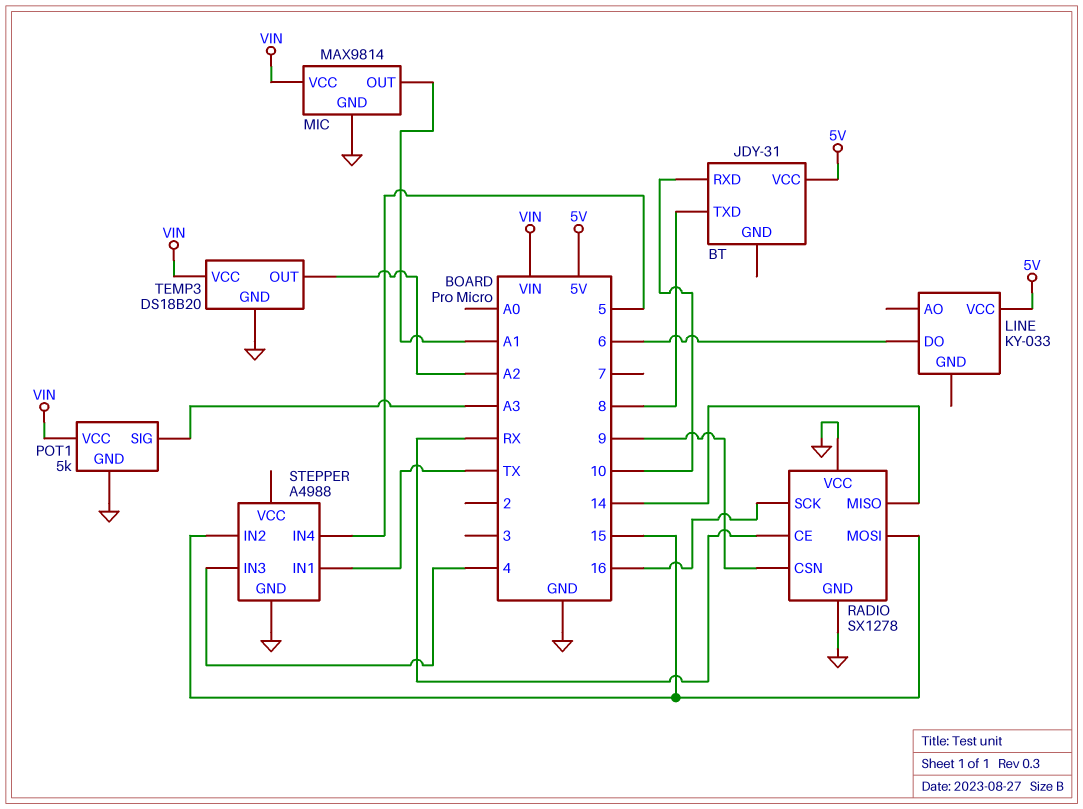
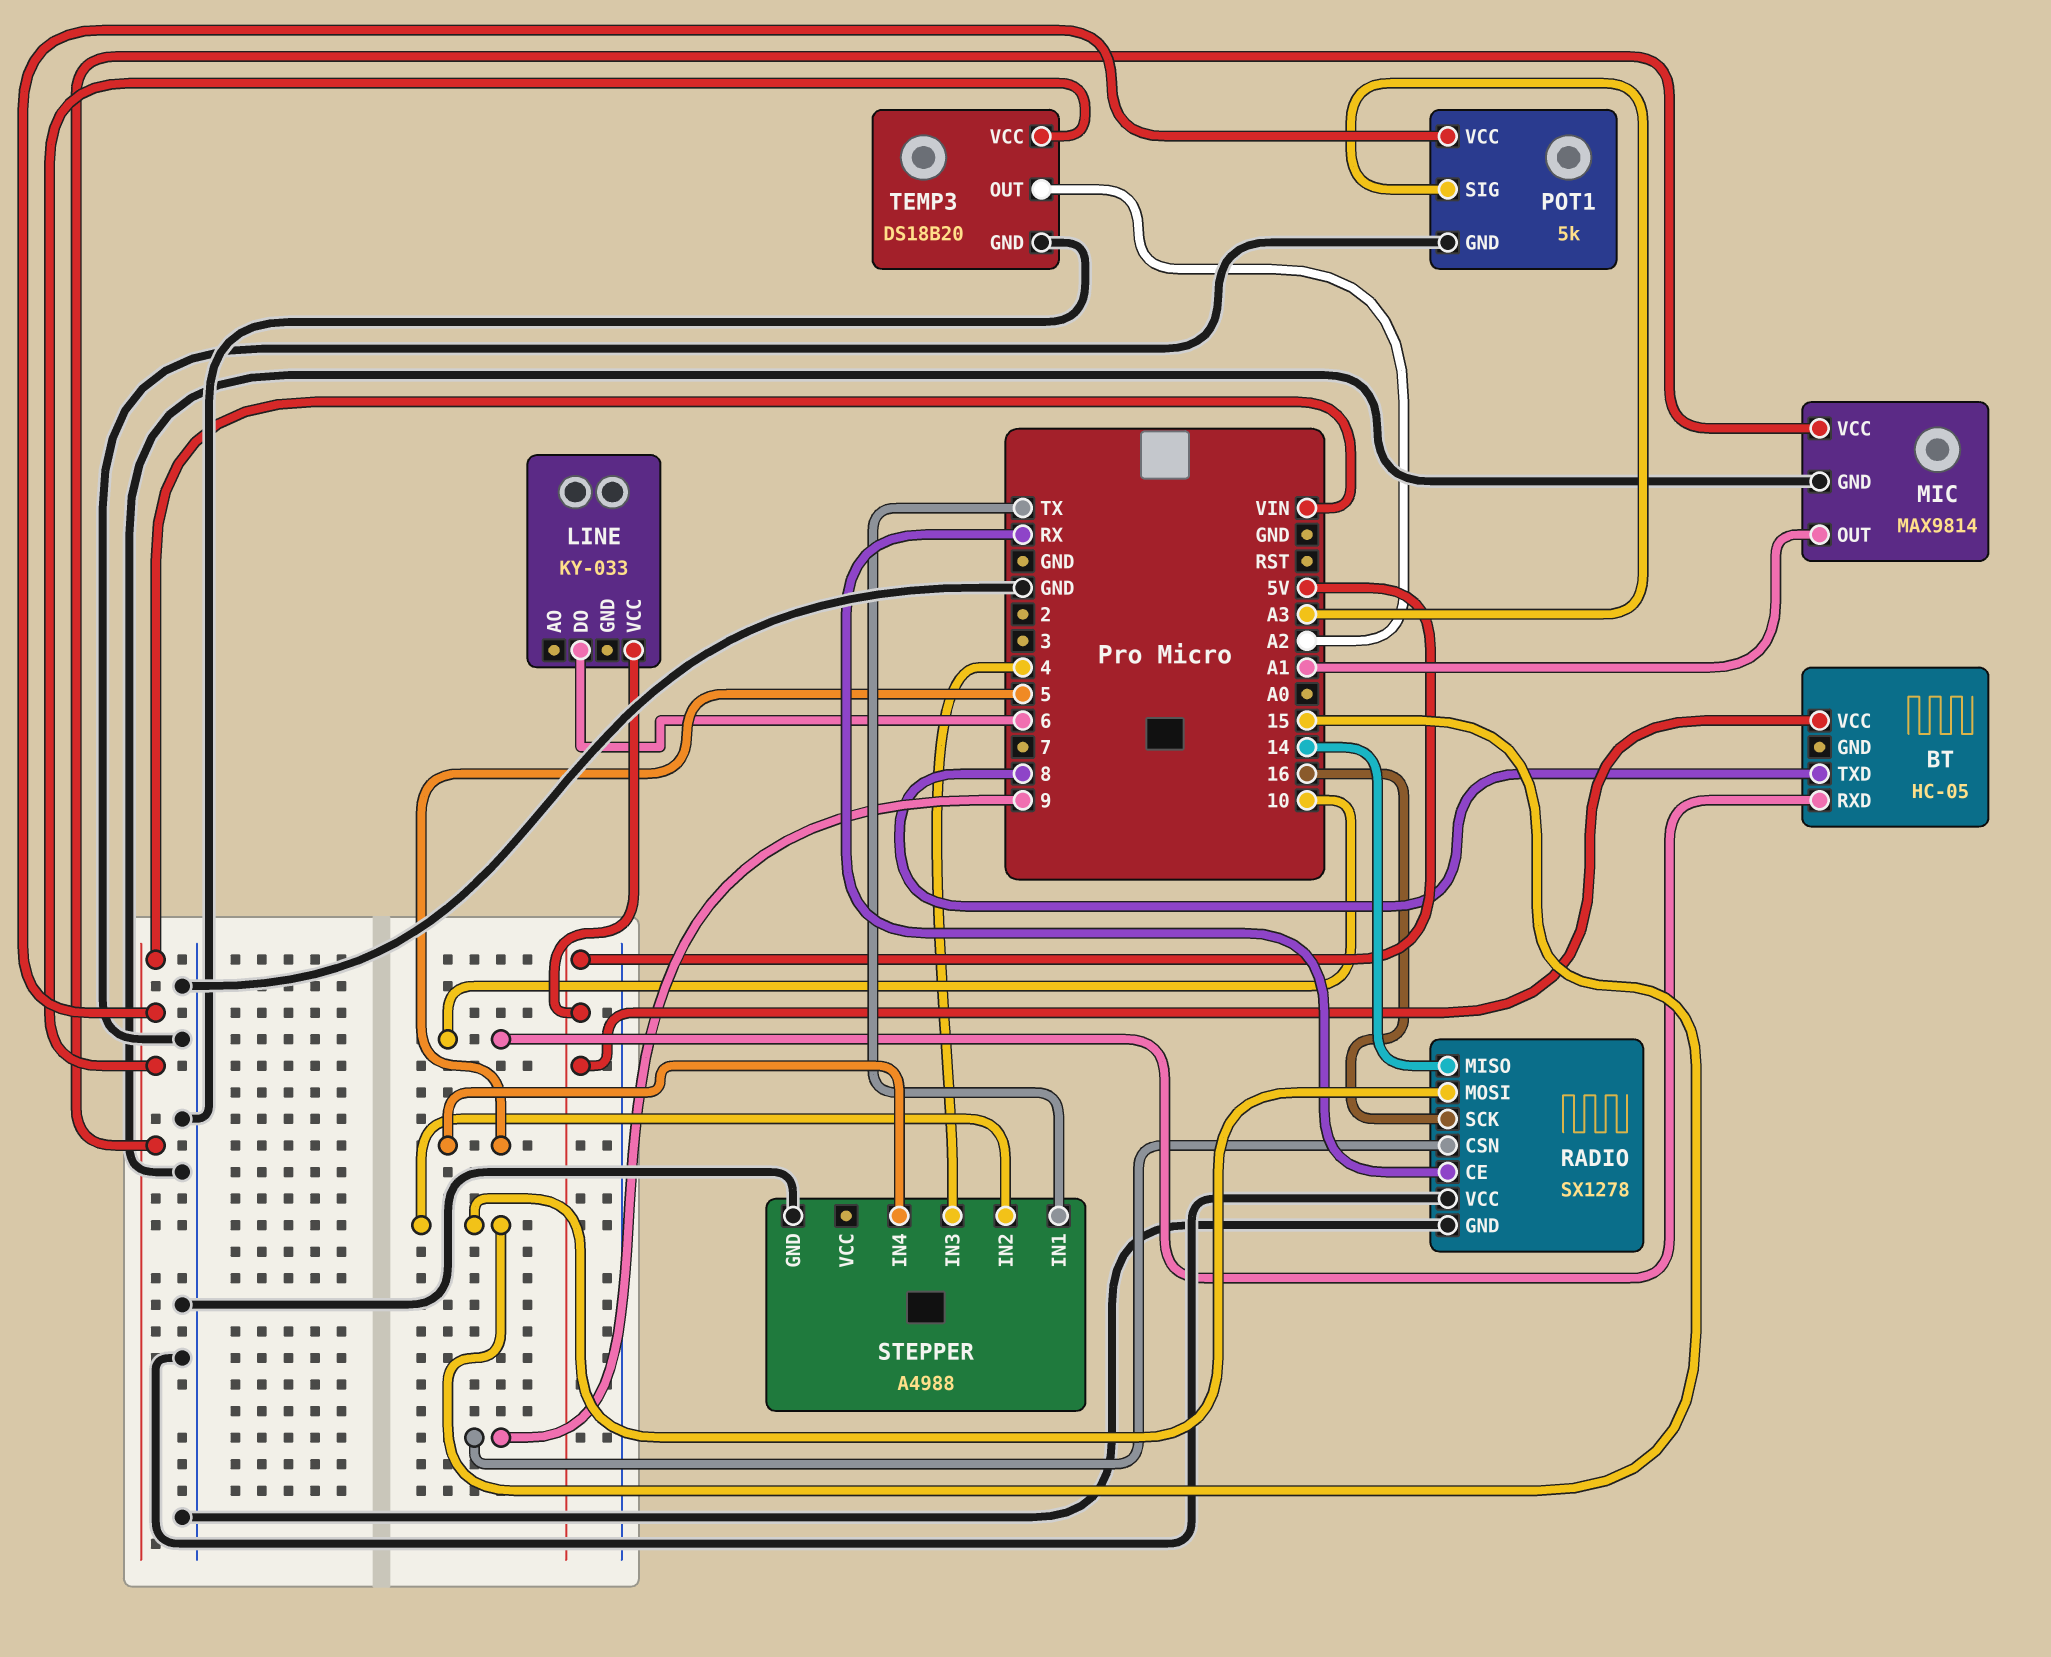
BT: JDY-31 -> HC-05

